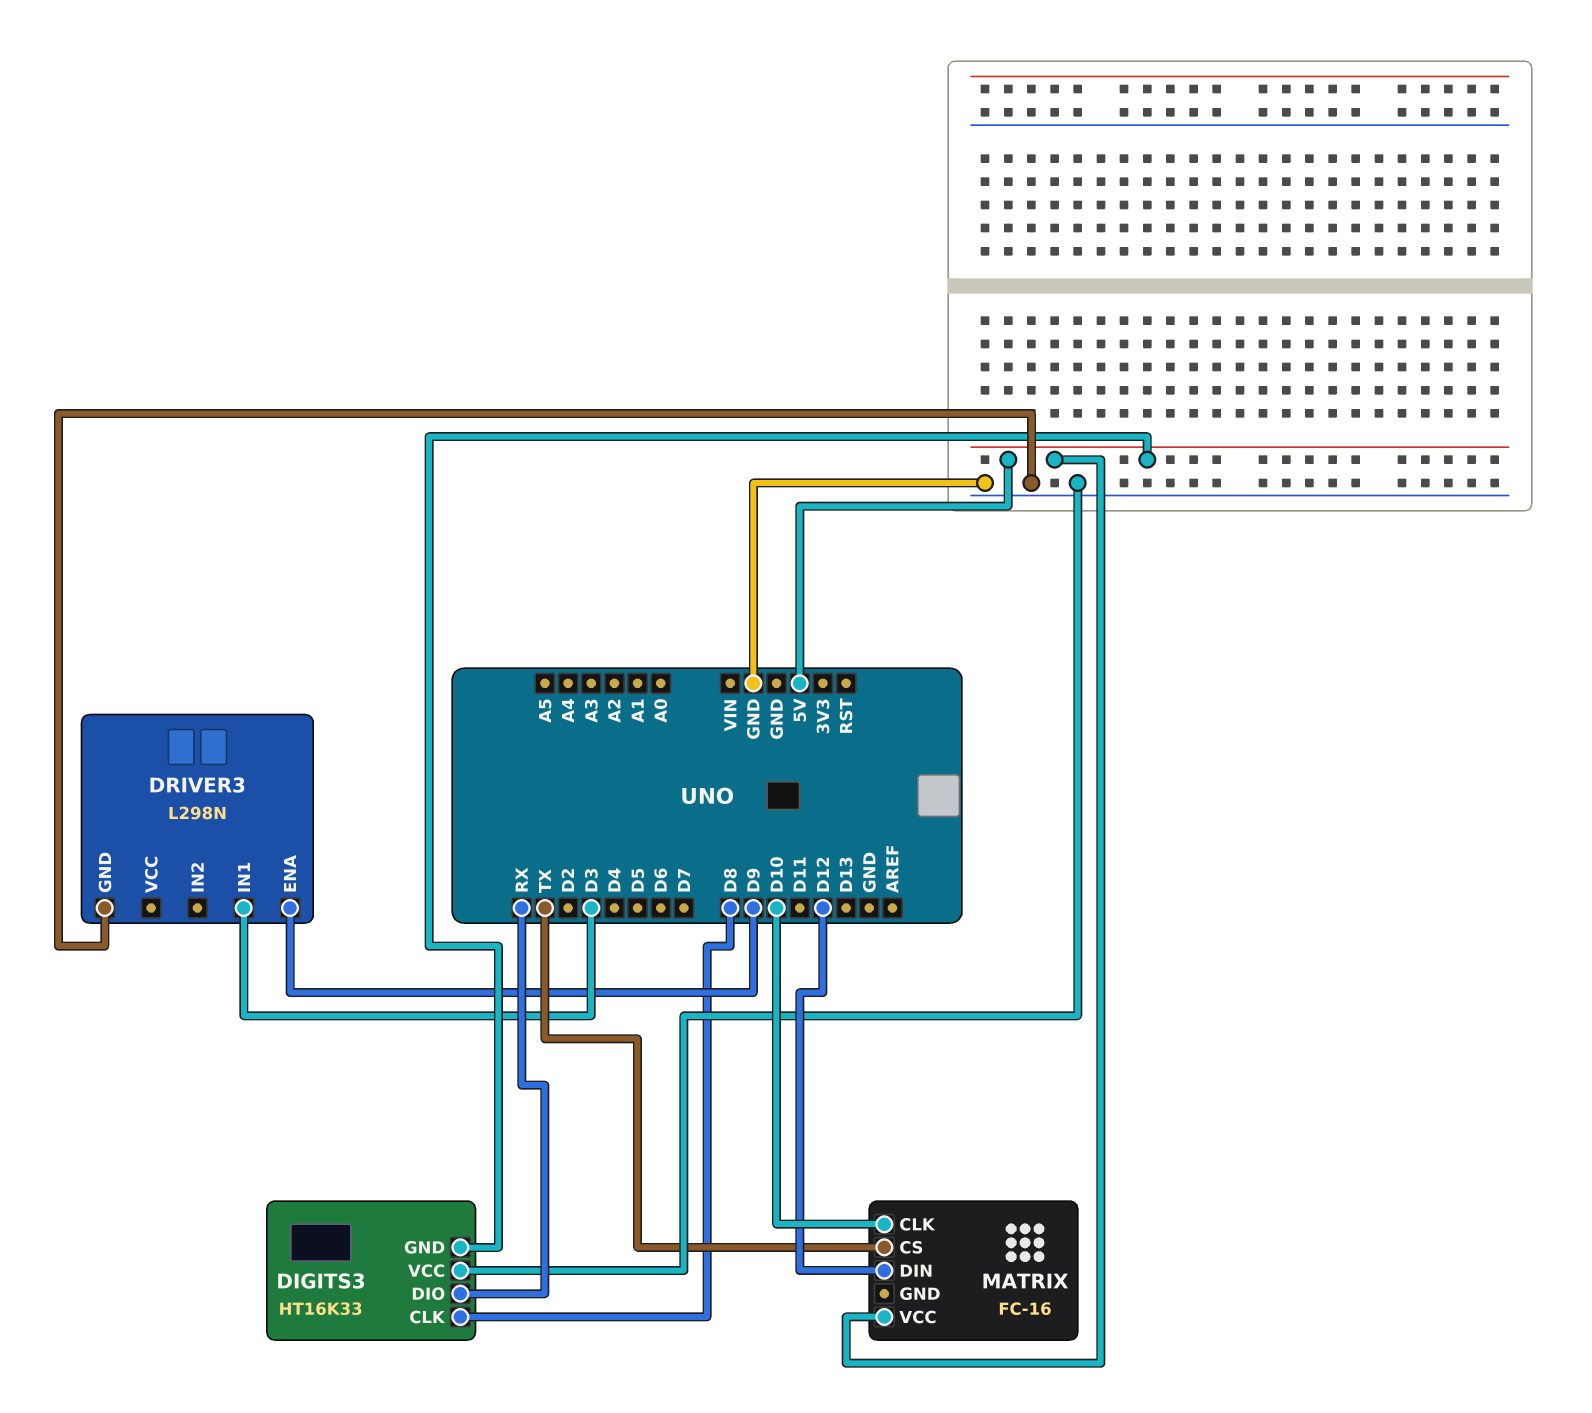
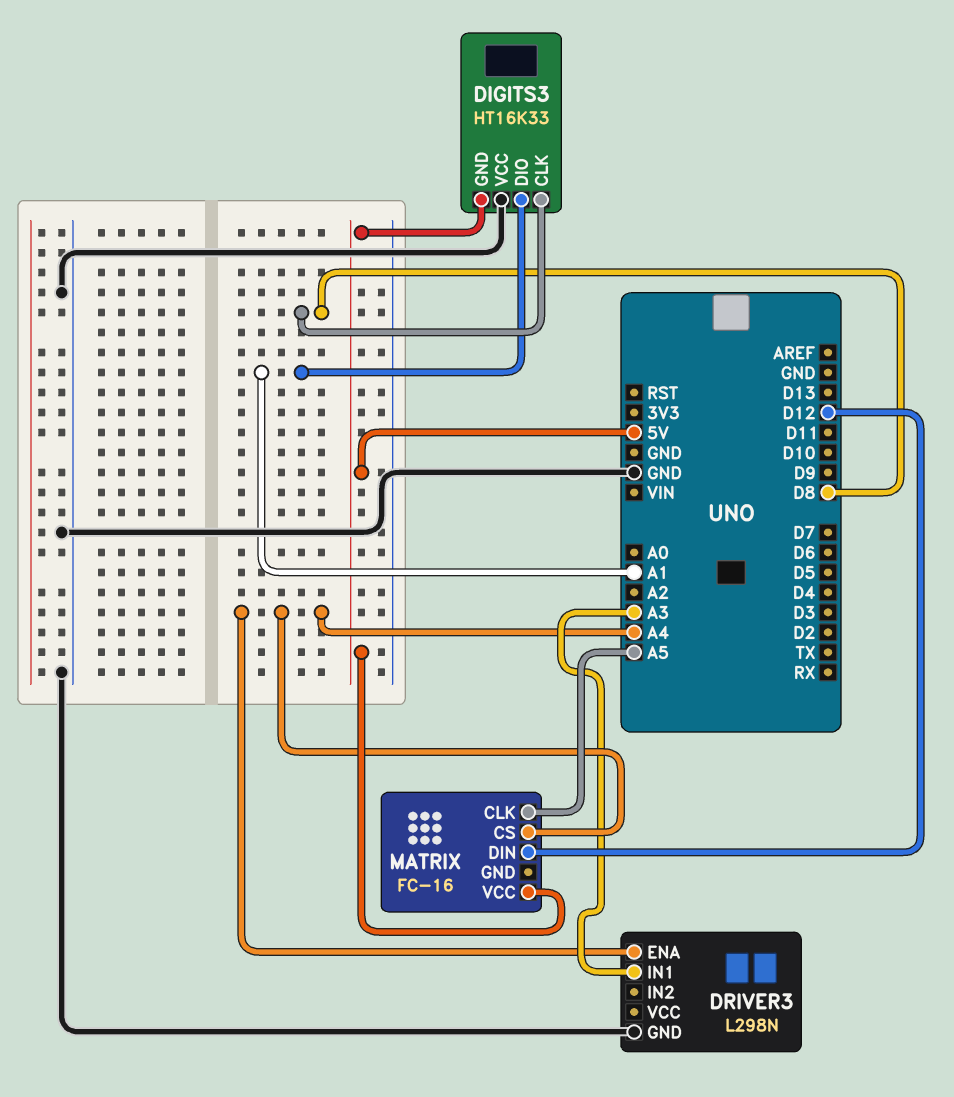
DIGITS3 pin DIO: RX -> A1
DRIVER3 pin ENA: D9 -> A4
DRIVER3 pin IN1: D3 -> A3
MATRIX pin CLK: D10 -> A5
MATRIX pin CS: TX -> A4

